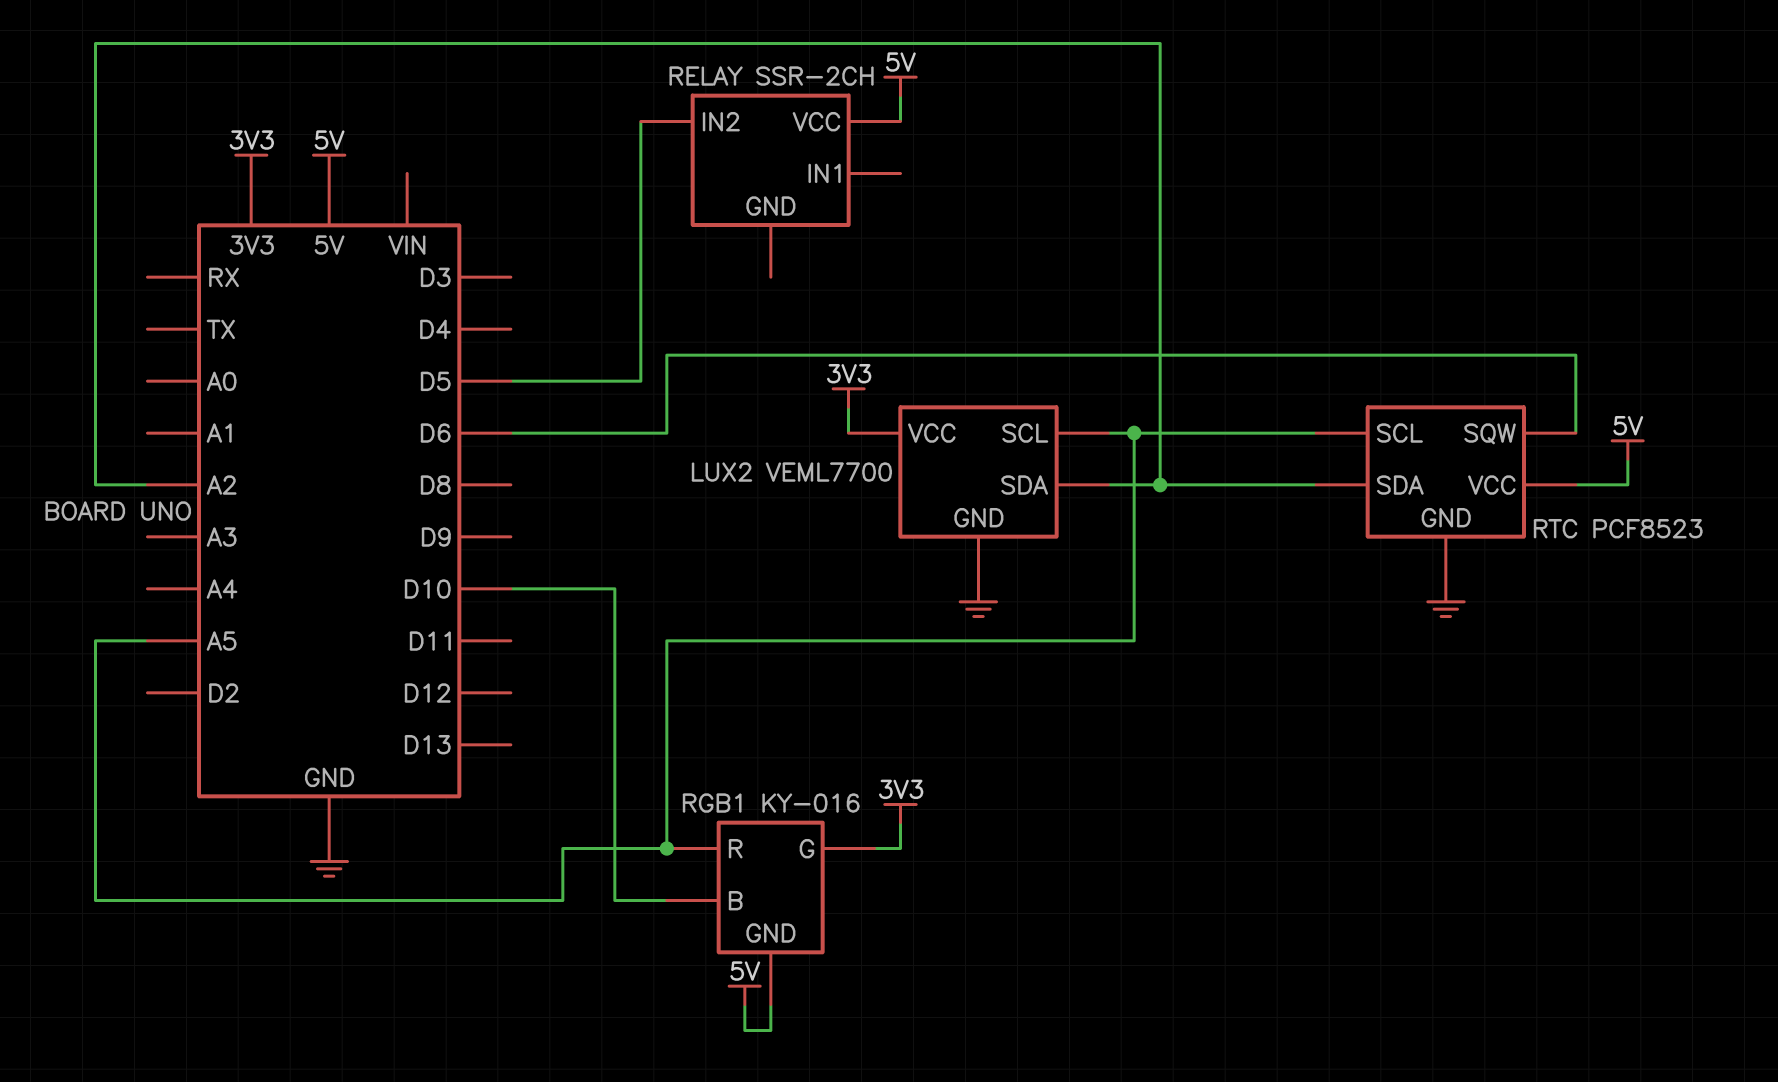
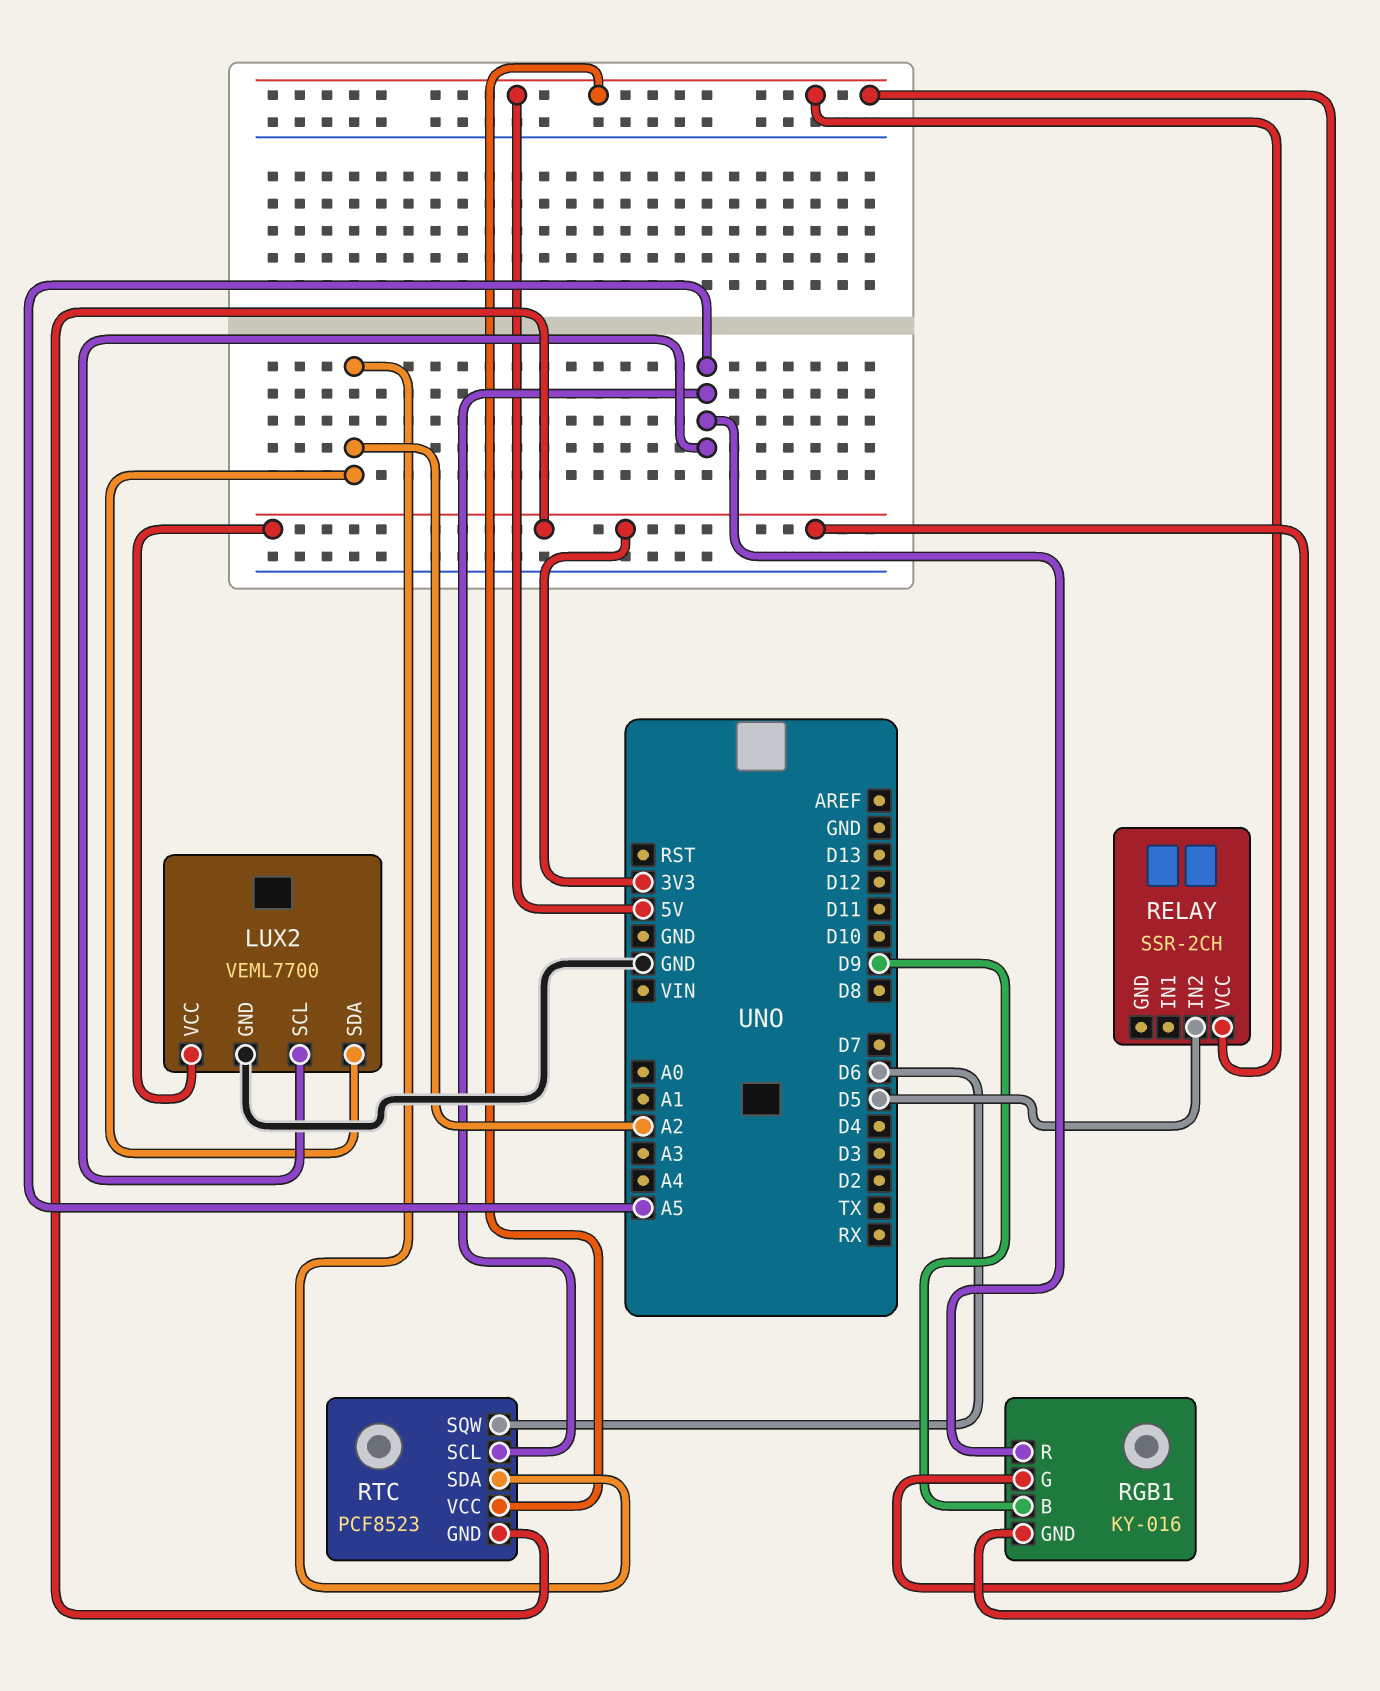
RGB1 pin B: D10 -> D9
RTC pin GND: GND -> 3V3

